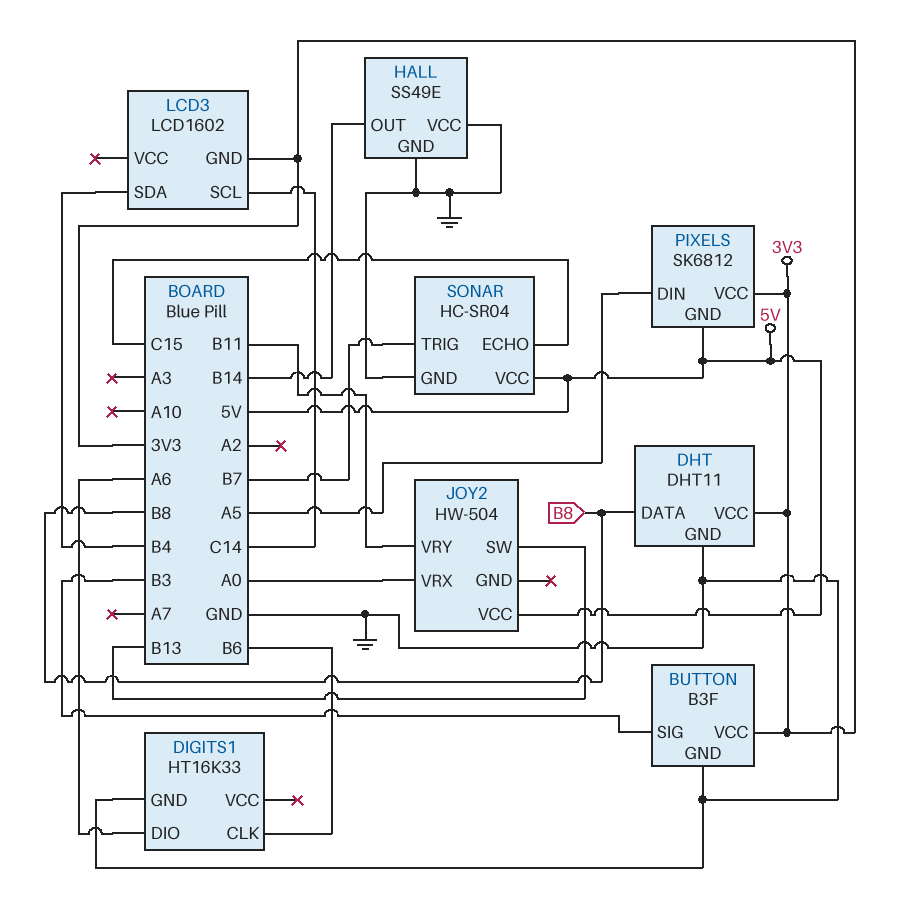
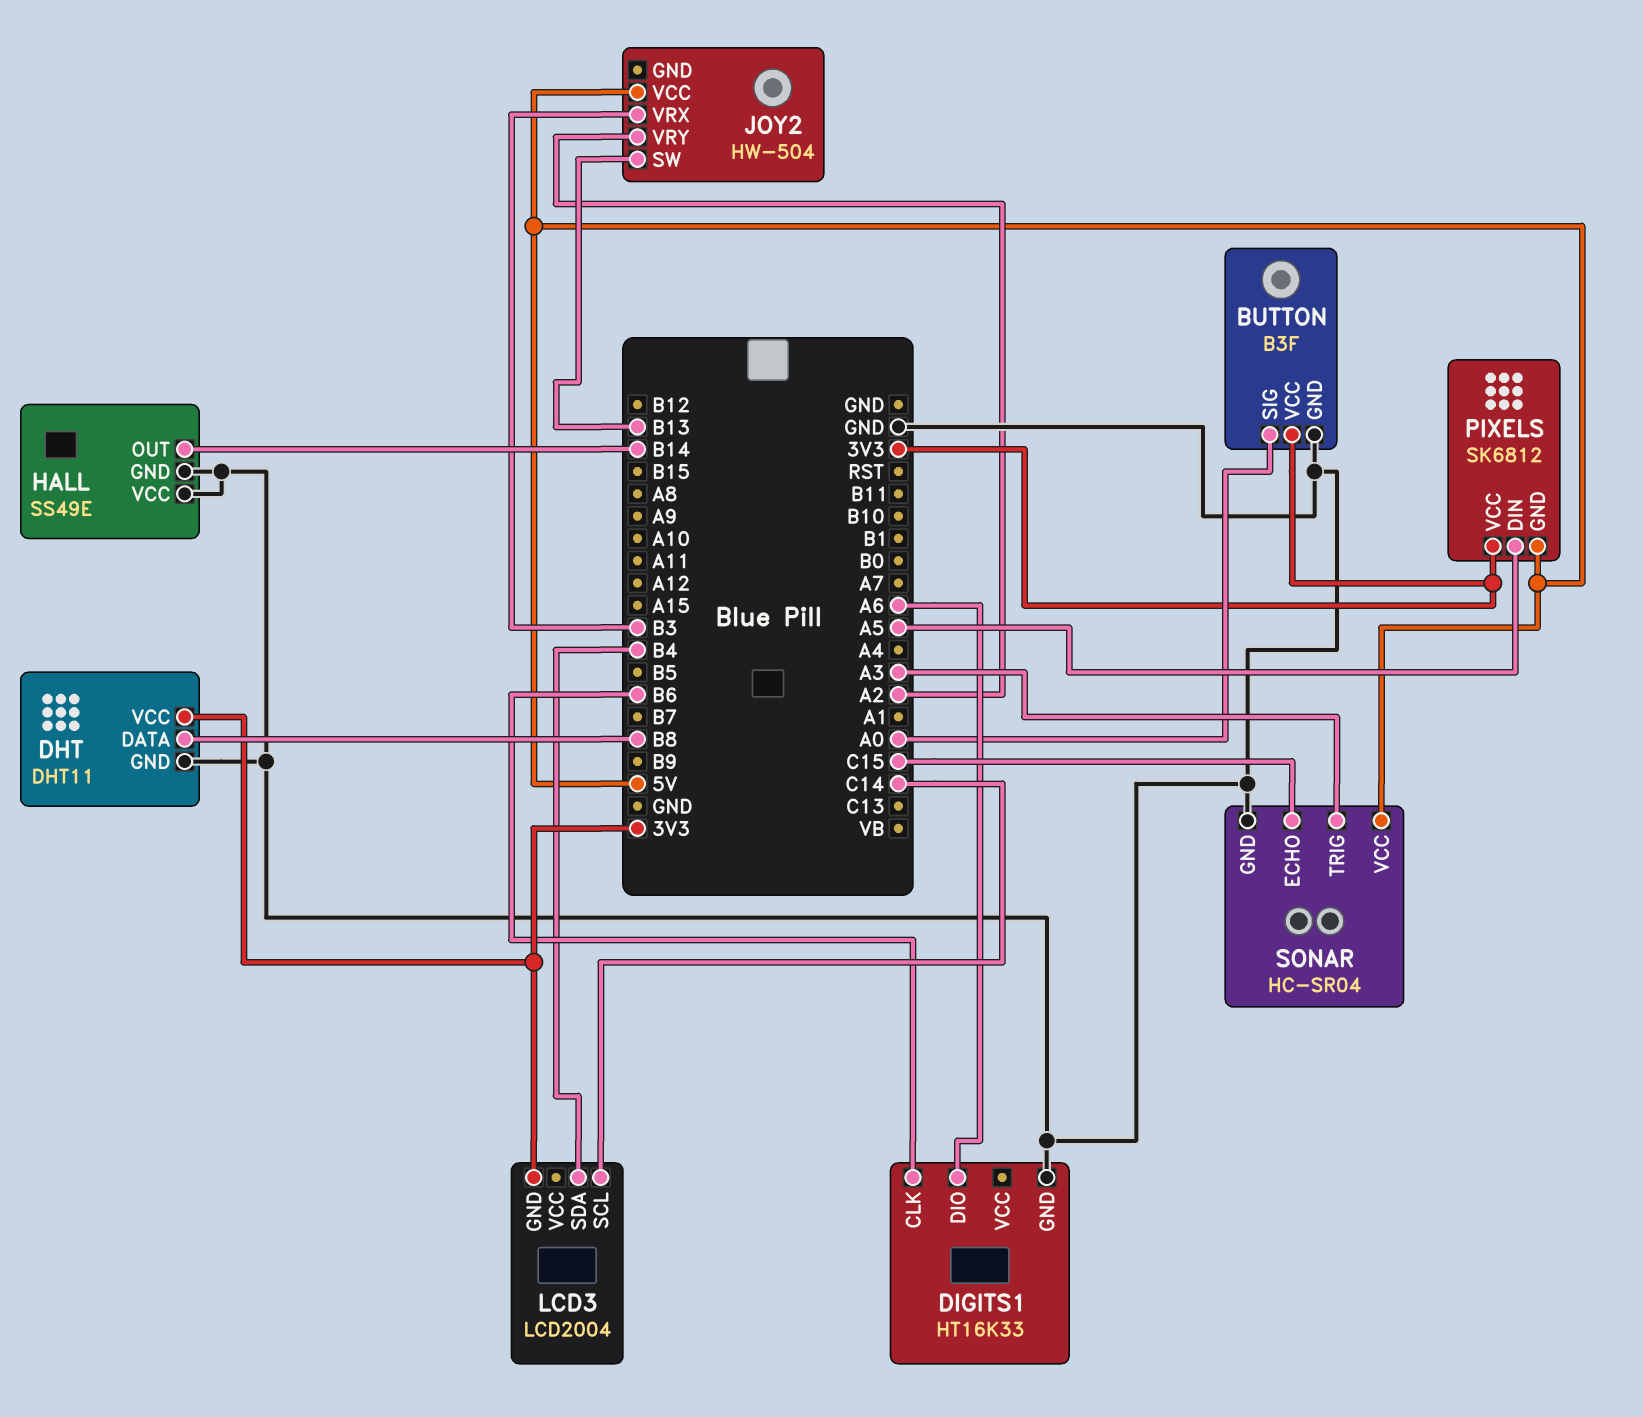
BUTTON pin SIG: B3 -> A0
JOY2 pin VRX: A0 -> B3
JOY2 pin VRY: B11 -> A2
LCD3: LCD1602 -> LCD2004
SONAR pin TRIG: B7 -> A3

